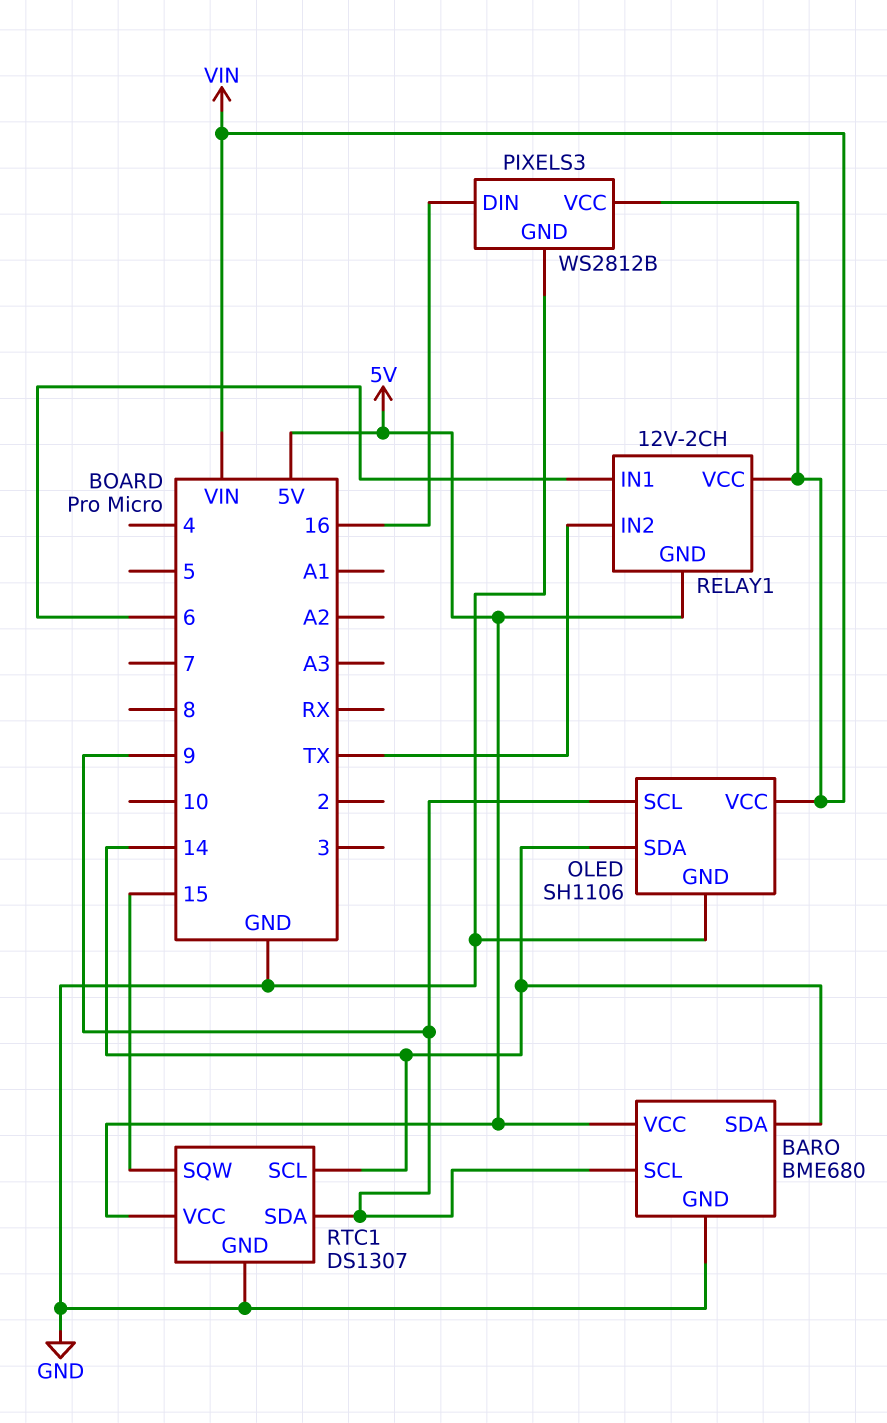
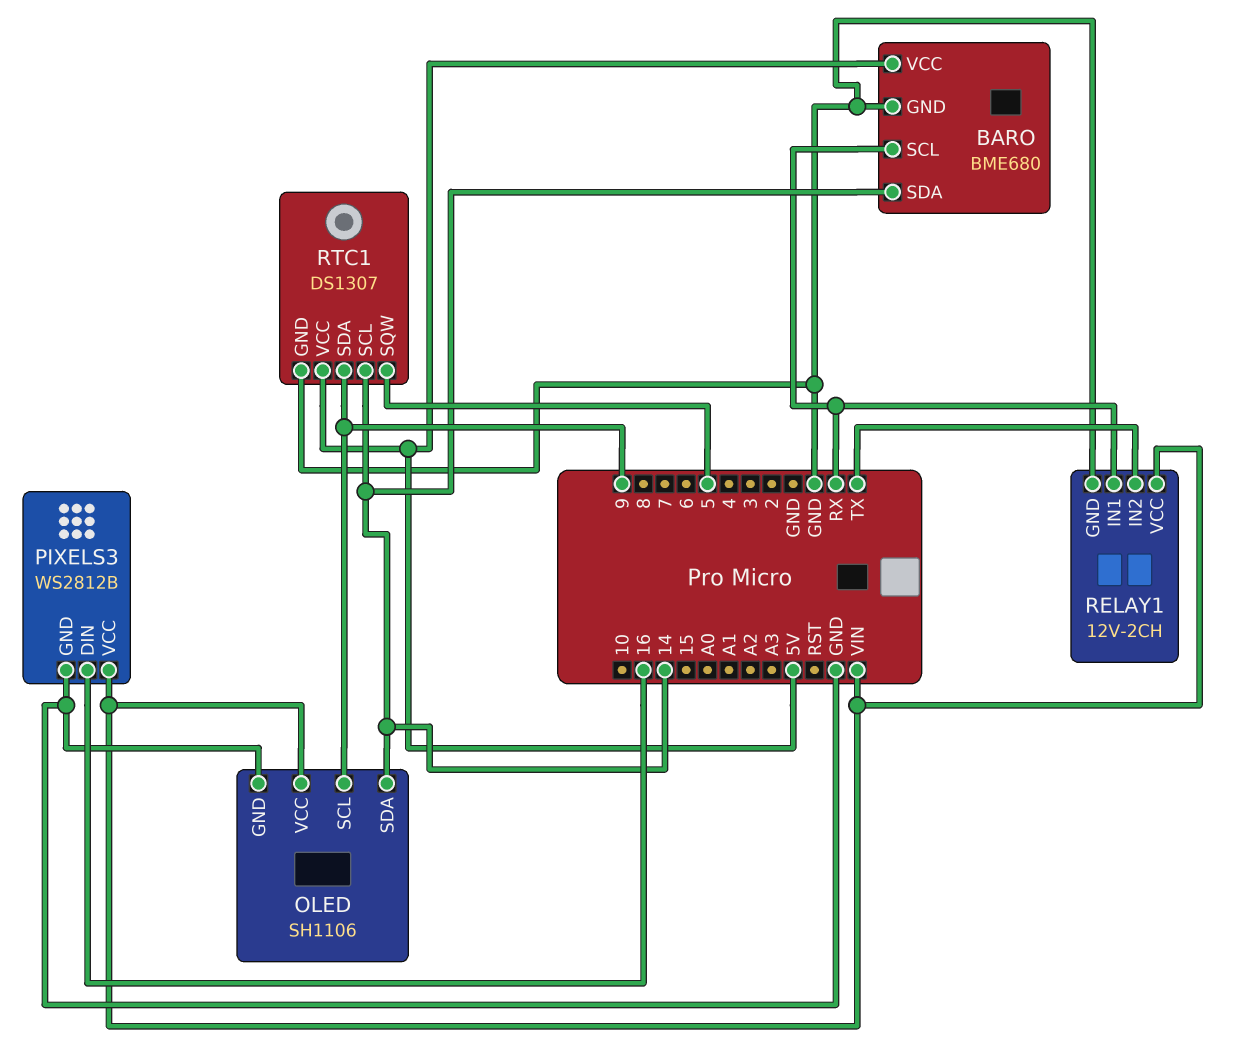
BARO pin SCL: 9 -> RX
RELAY1 pin GND: 5V -> GND
RELAY1 pin IN1: 6 -> RX
RTC1 pin SQW: 15 -> 5

